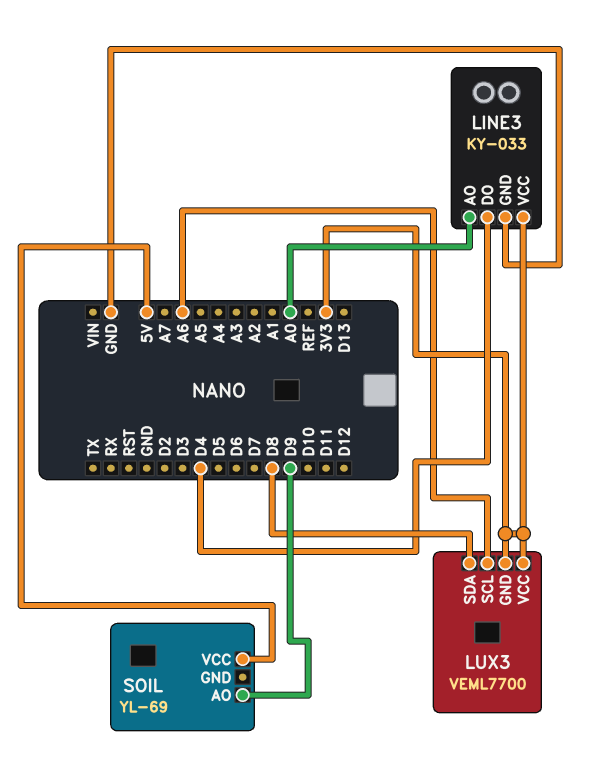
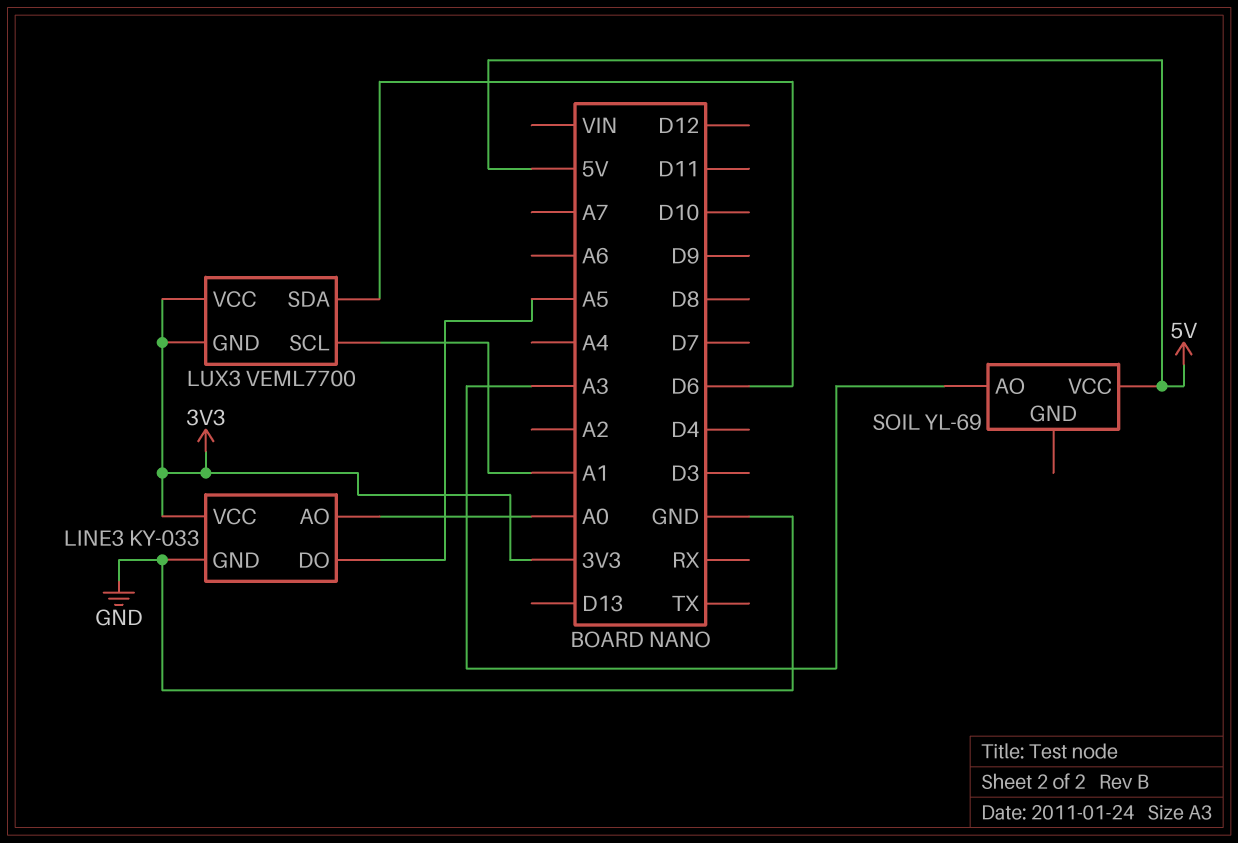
LINE3 pin DO: D4 -> A5
LUX3 pin SCL: A6 -> A1
LUX3 pin SDA: D8 -> D6
SOIL pin AO: D9 -> A3

